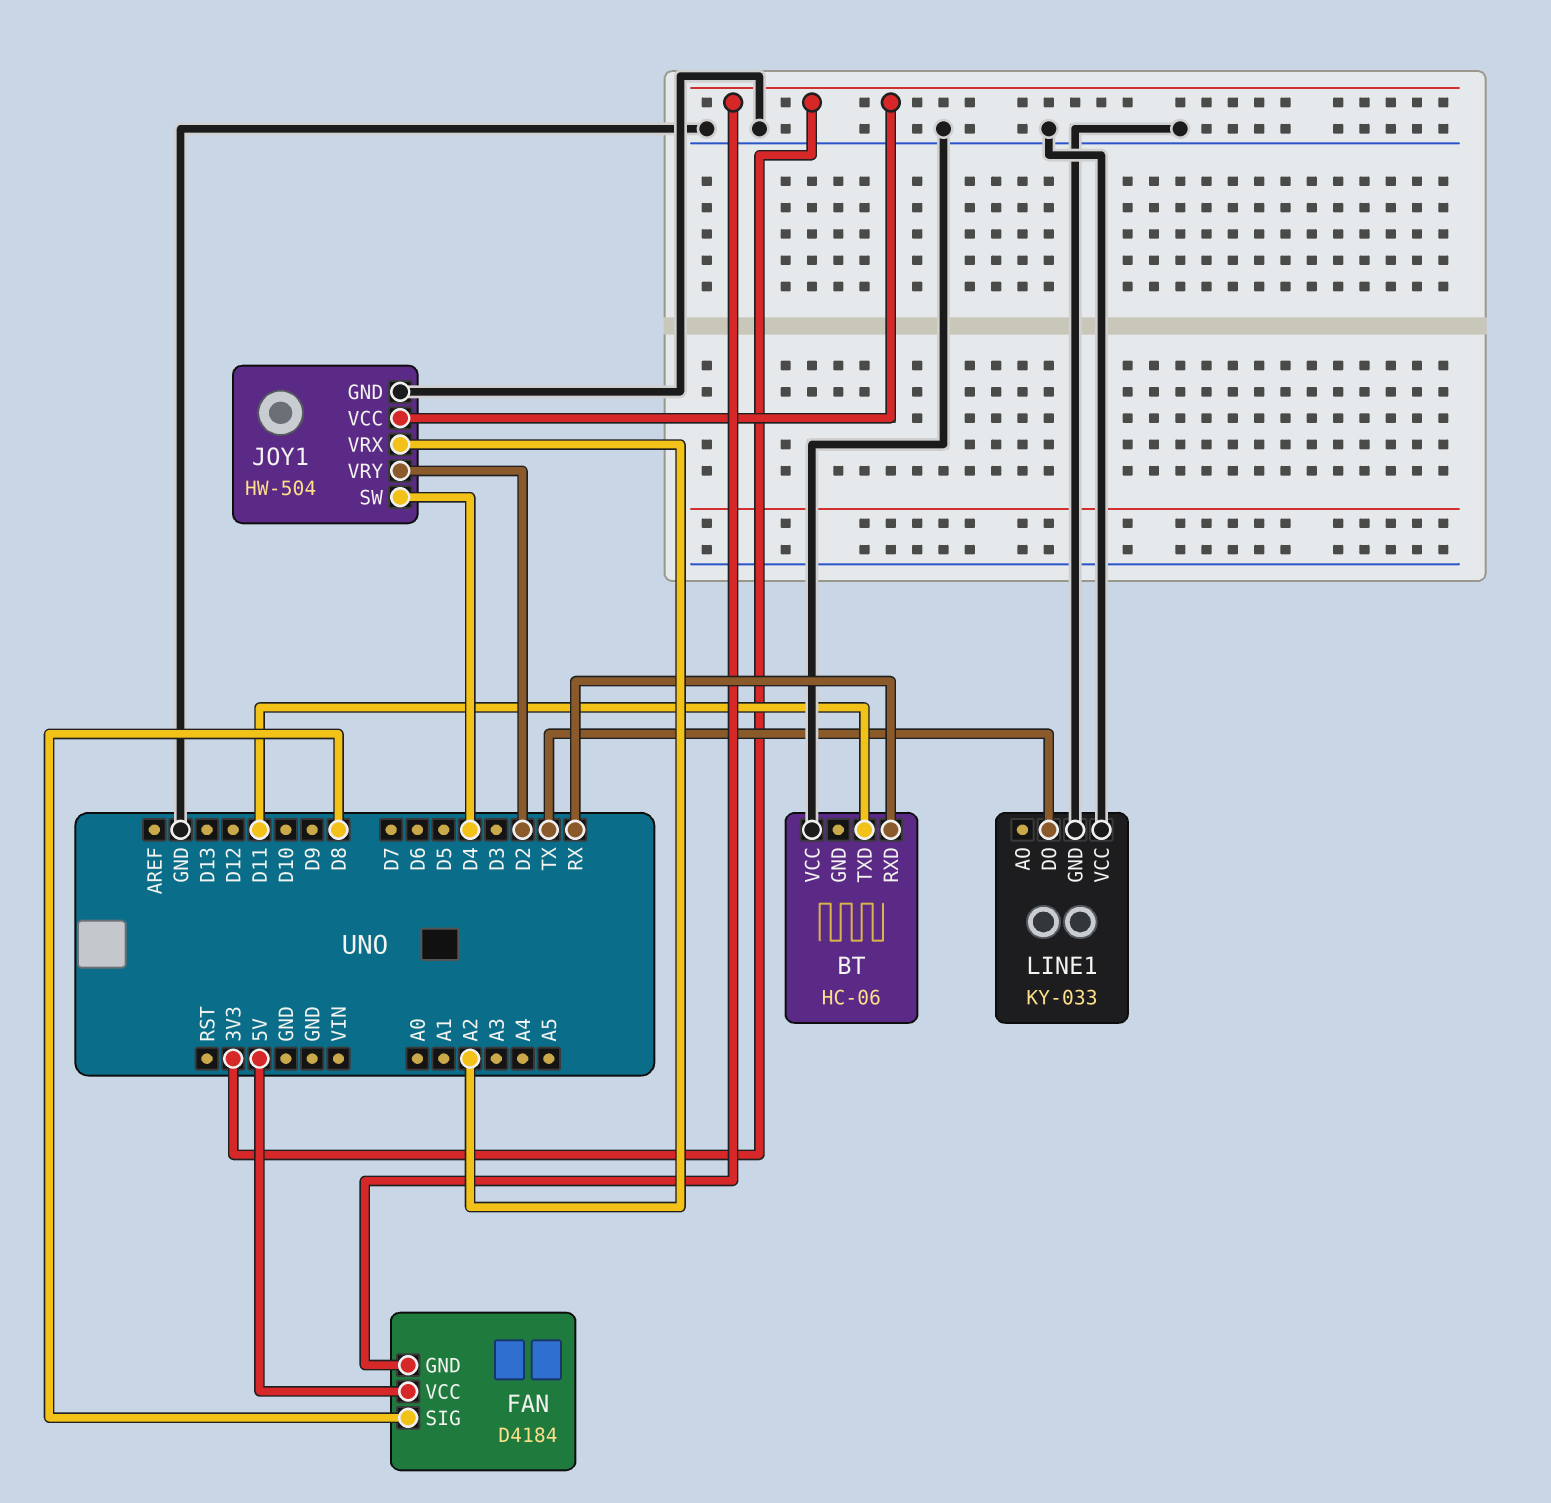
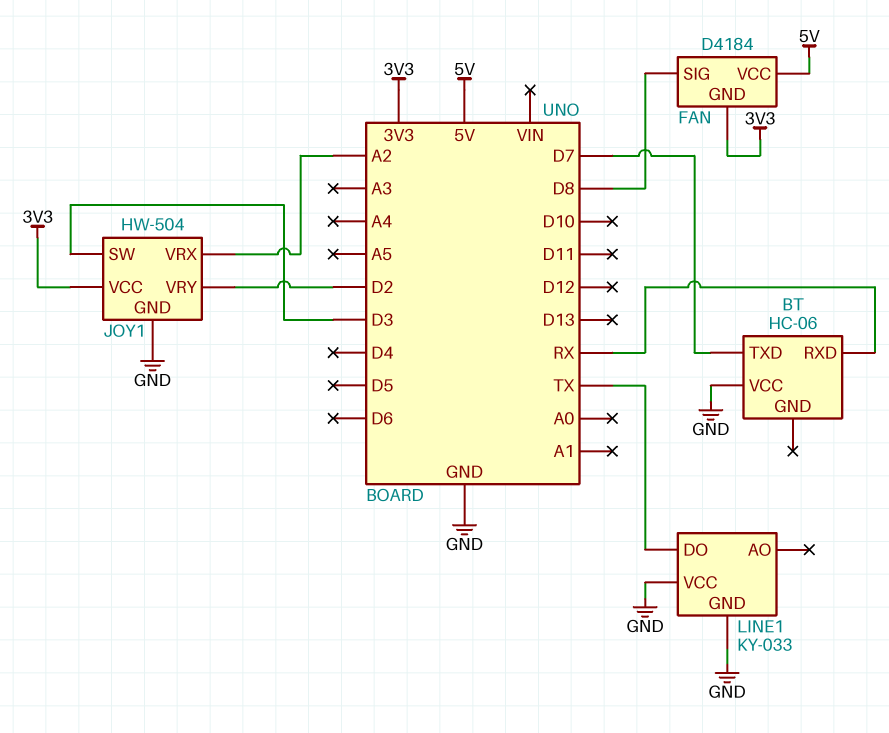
BT pin TXD: D11 -> D7
JOY1 pin SW: D4 -> D3

